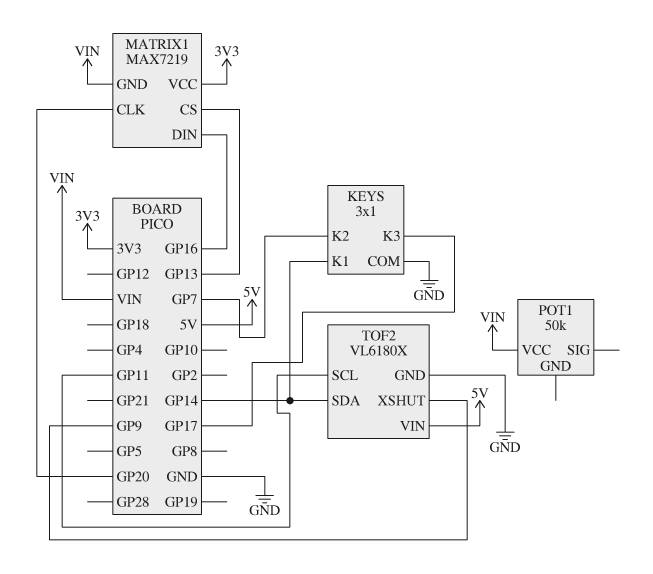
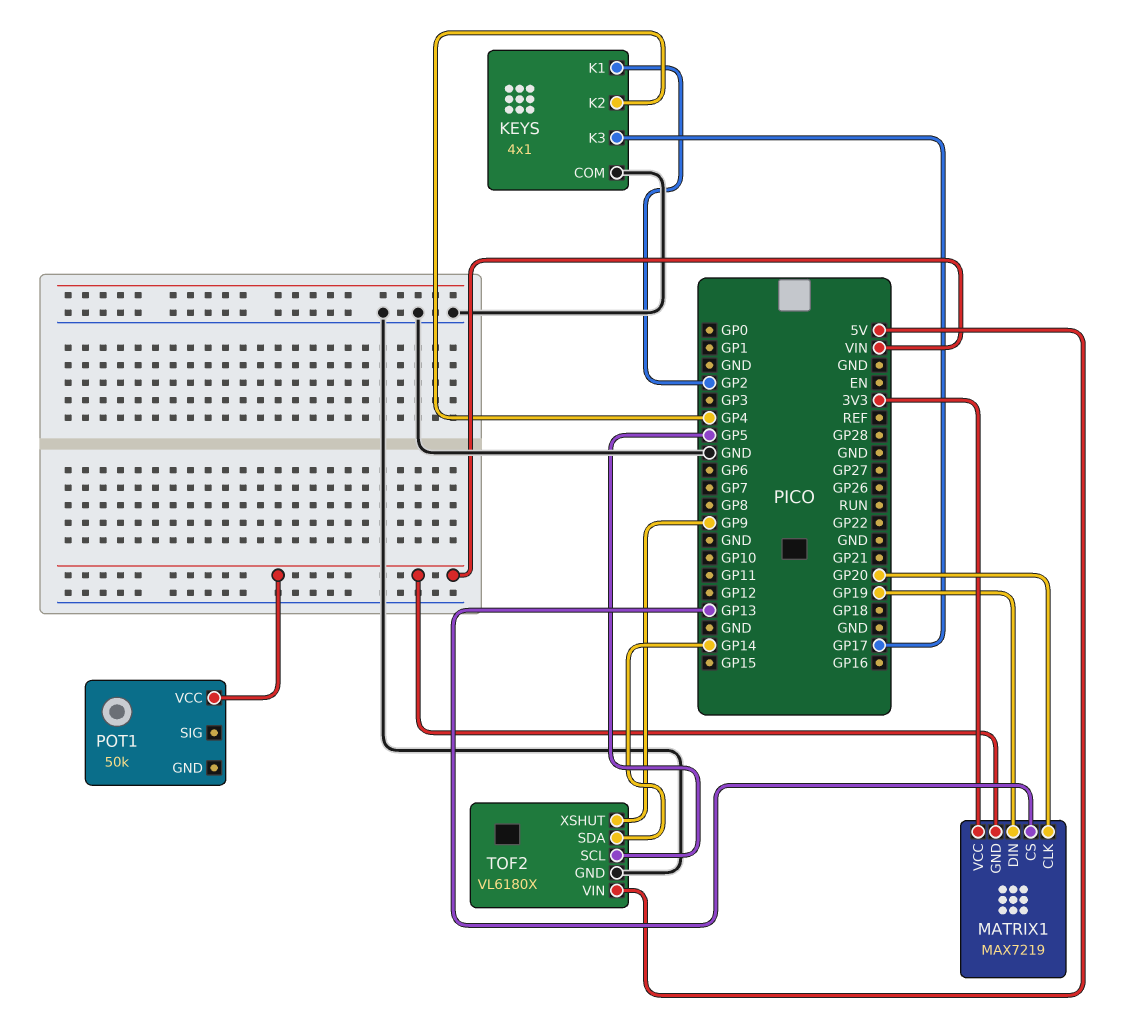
KEYS: 3x1 -> 4x1
KEYS pin K1: GP14 -> GP2
KEYS pin K2: GP7 -> GP4
MATRIX1 pin DIN: GP16 -> GP19
TOF2 pin SCL: GP11 -> GP5

